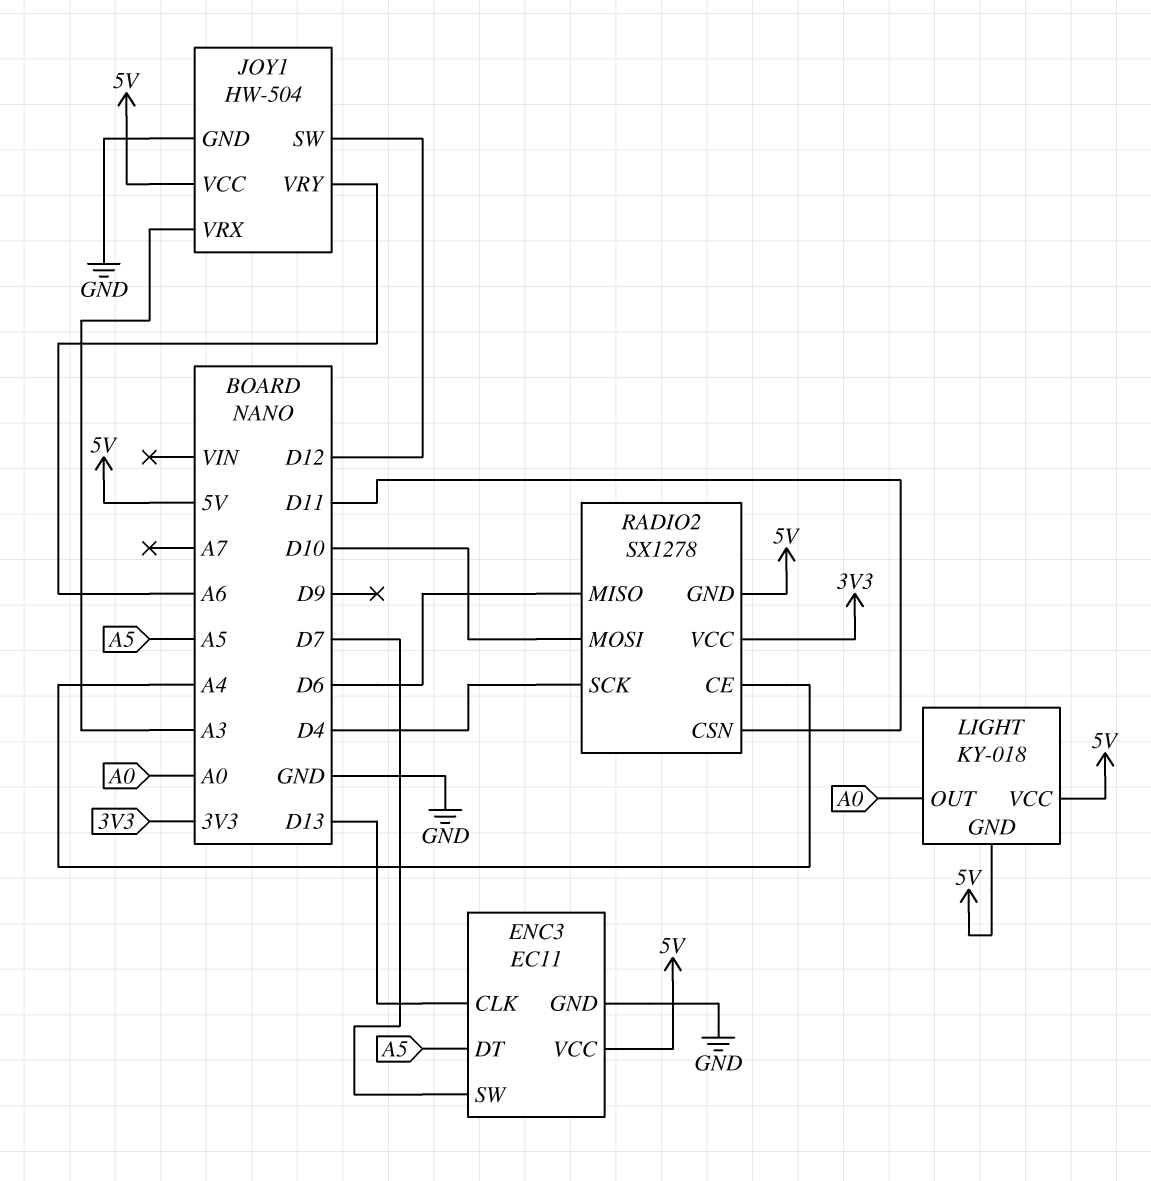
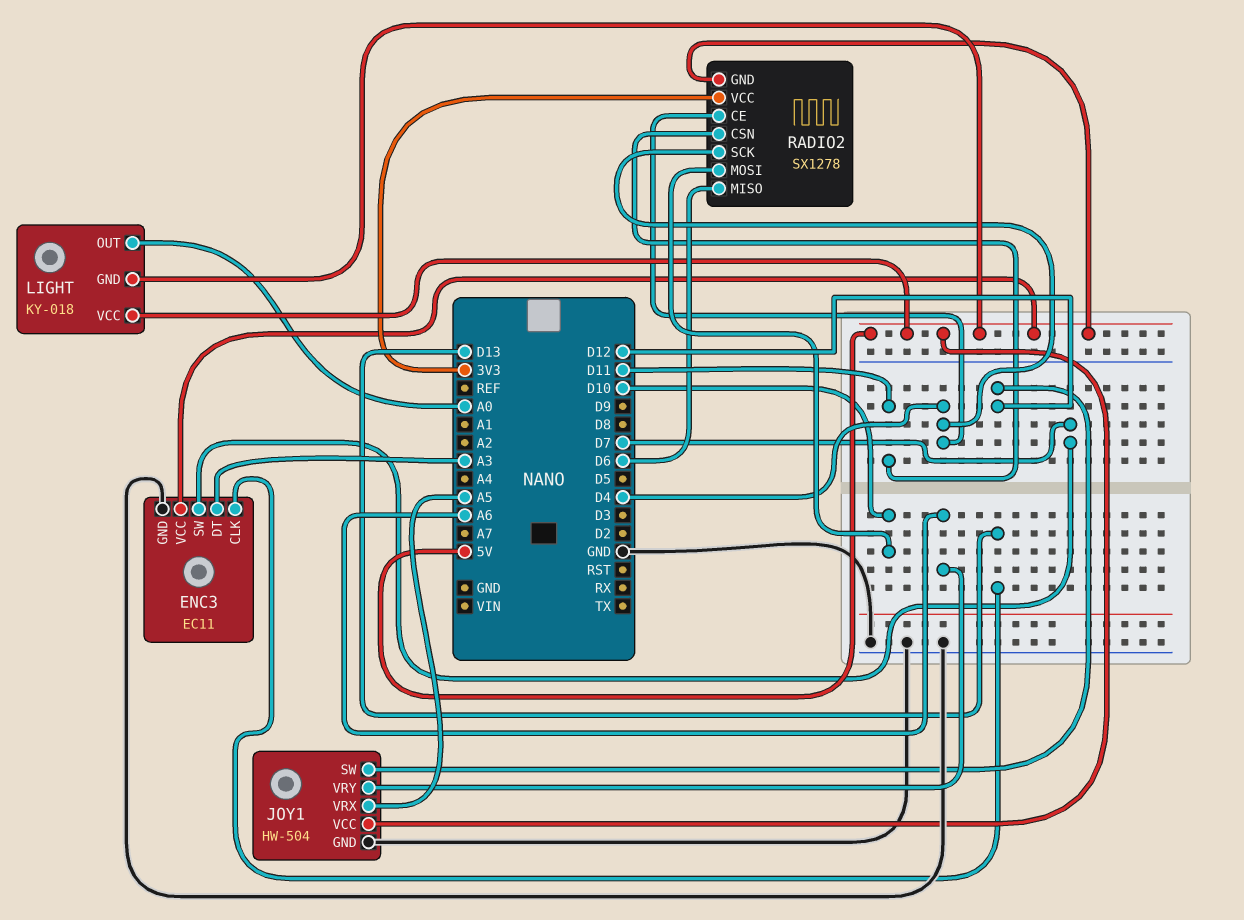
ENC3 pin DT: A5 -> A3
JOY1 pin VRX: A3 -> A5
RADIO2 pin CE: A4 -> D4

